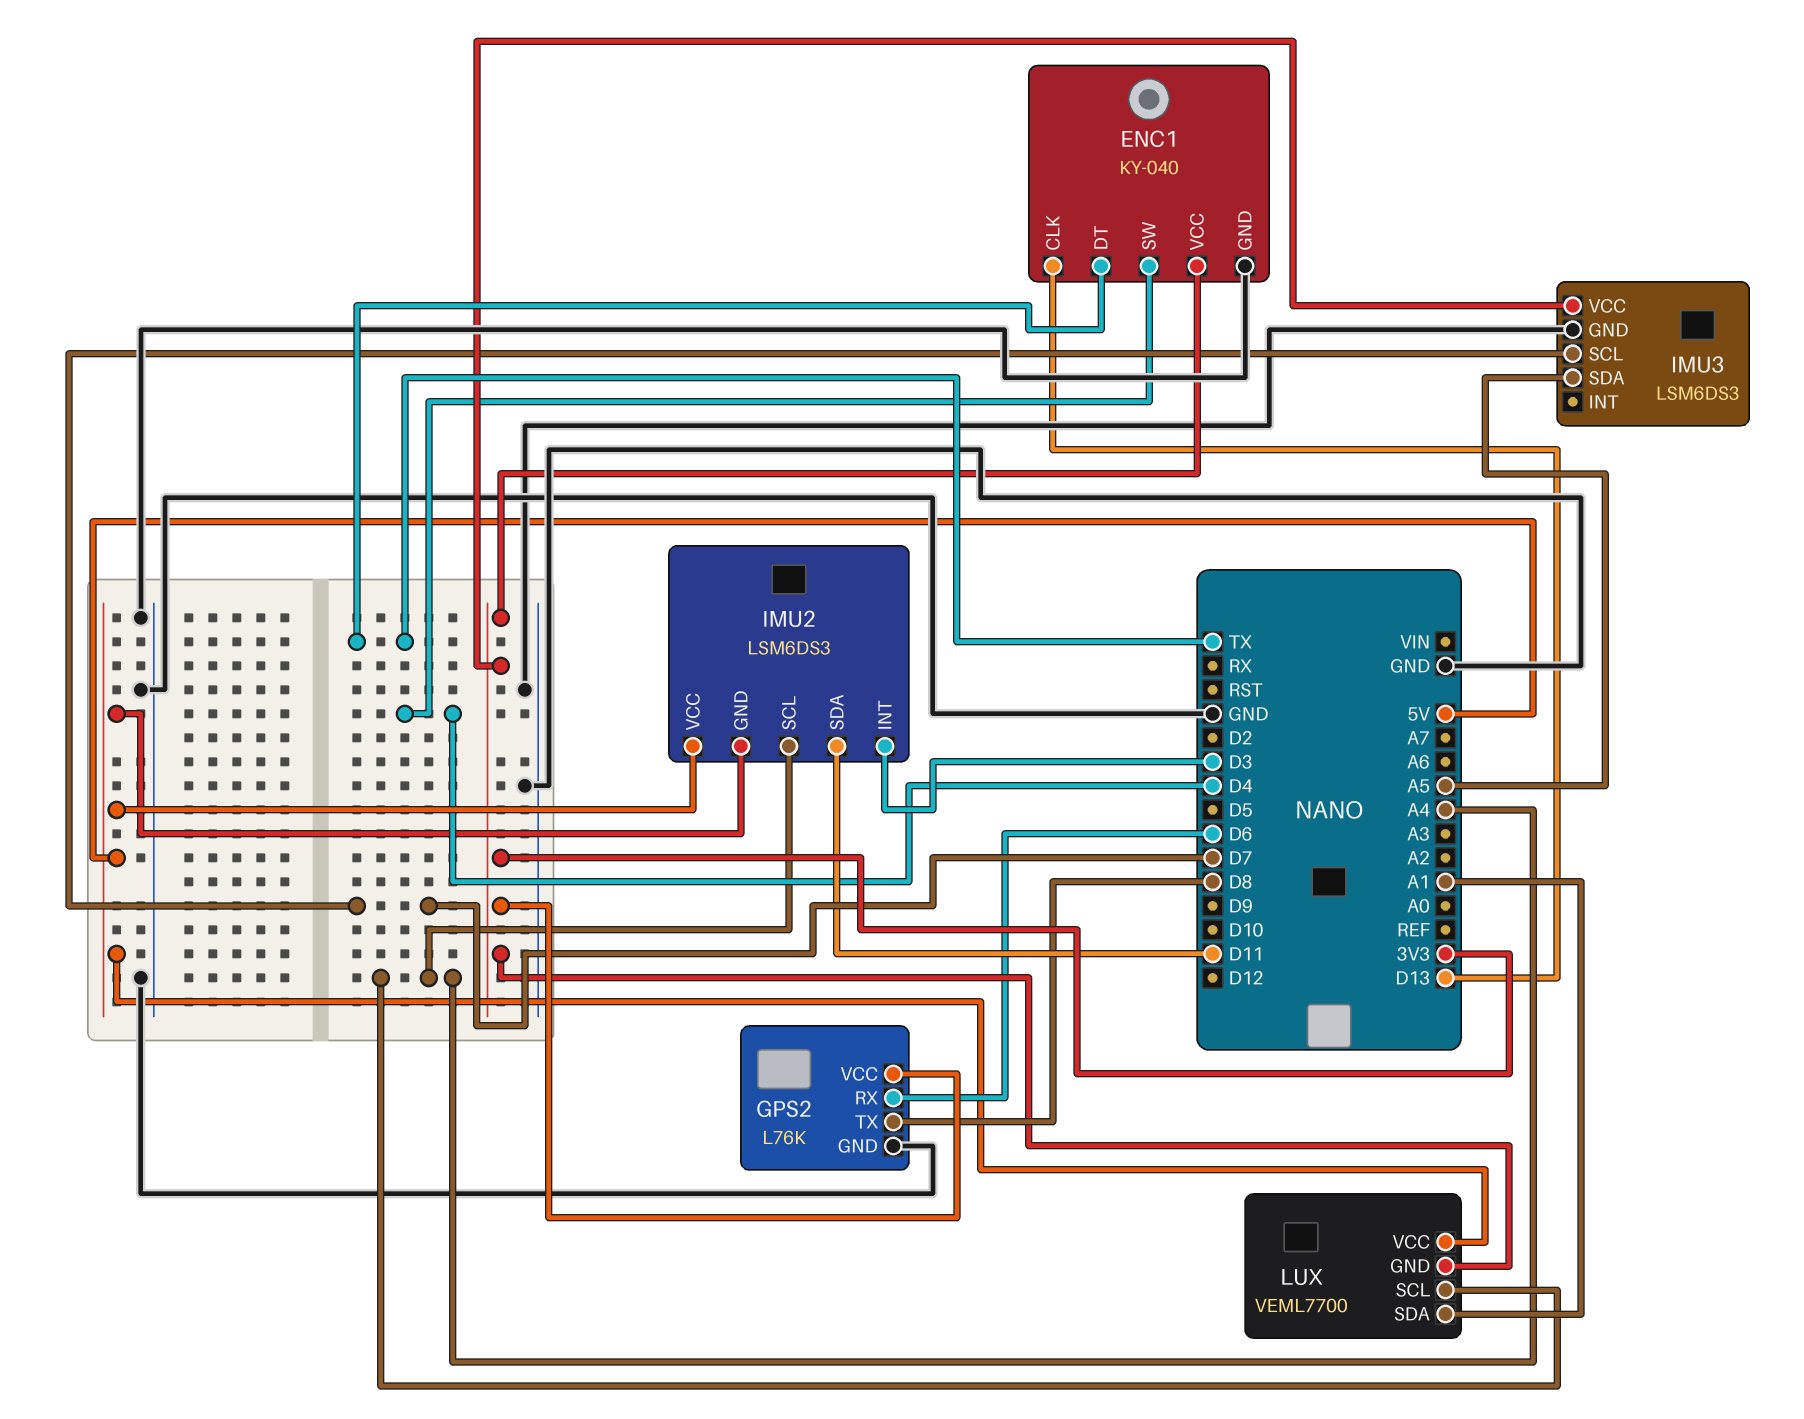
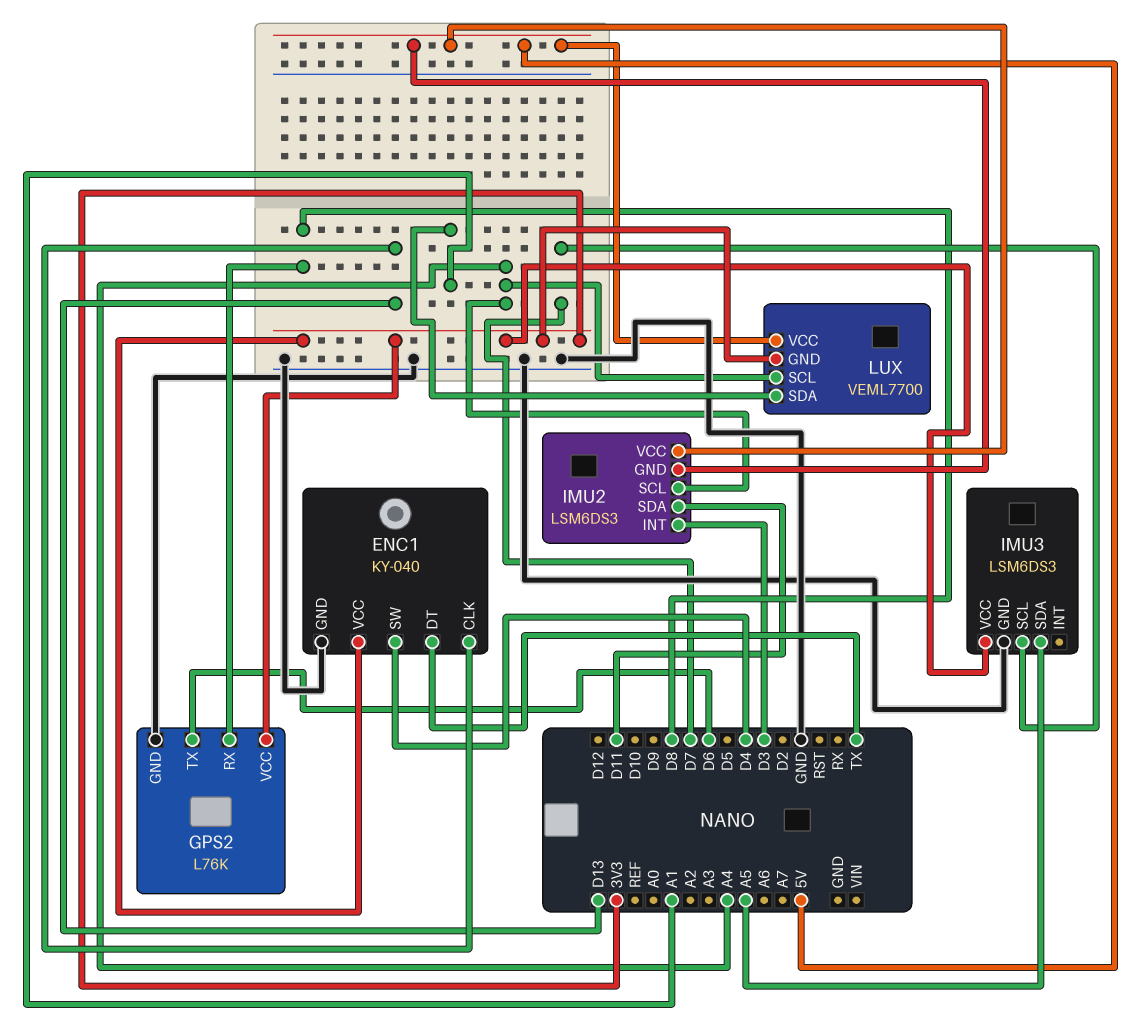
GPS2 pin RX: D6 -> D8
GPS2 pin TX: D8 -> D6

